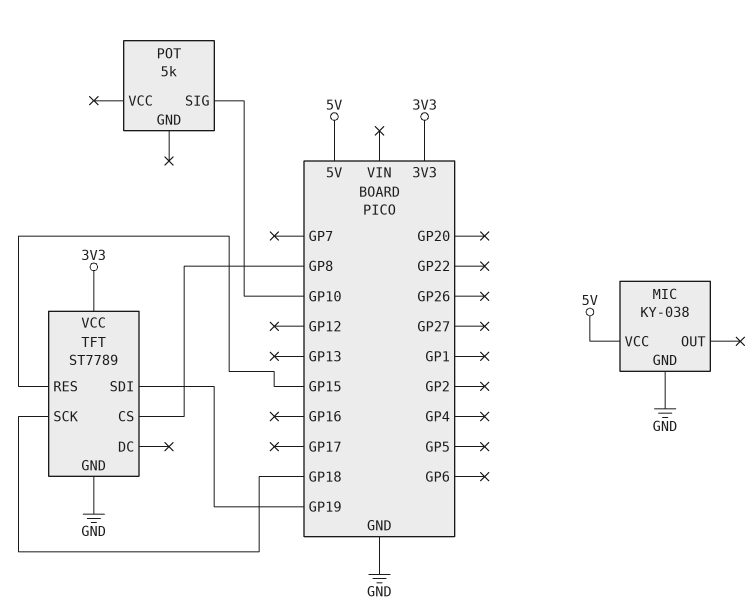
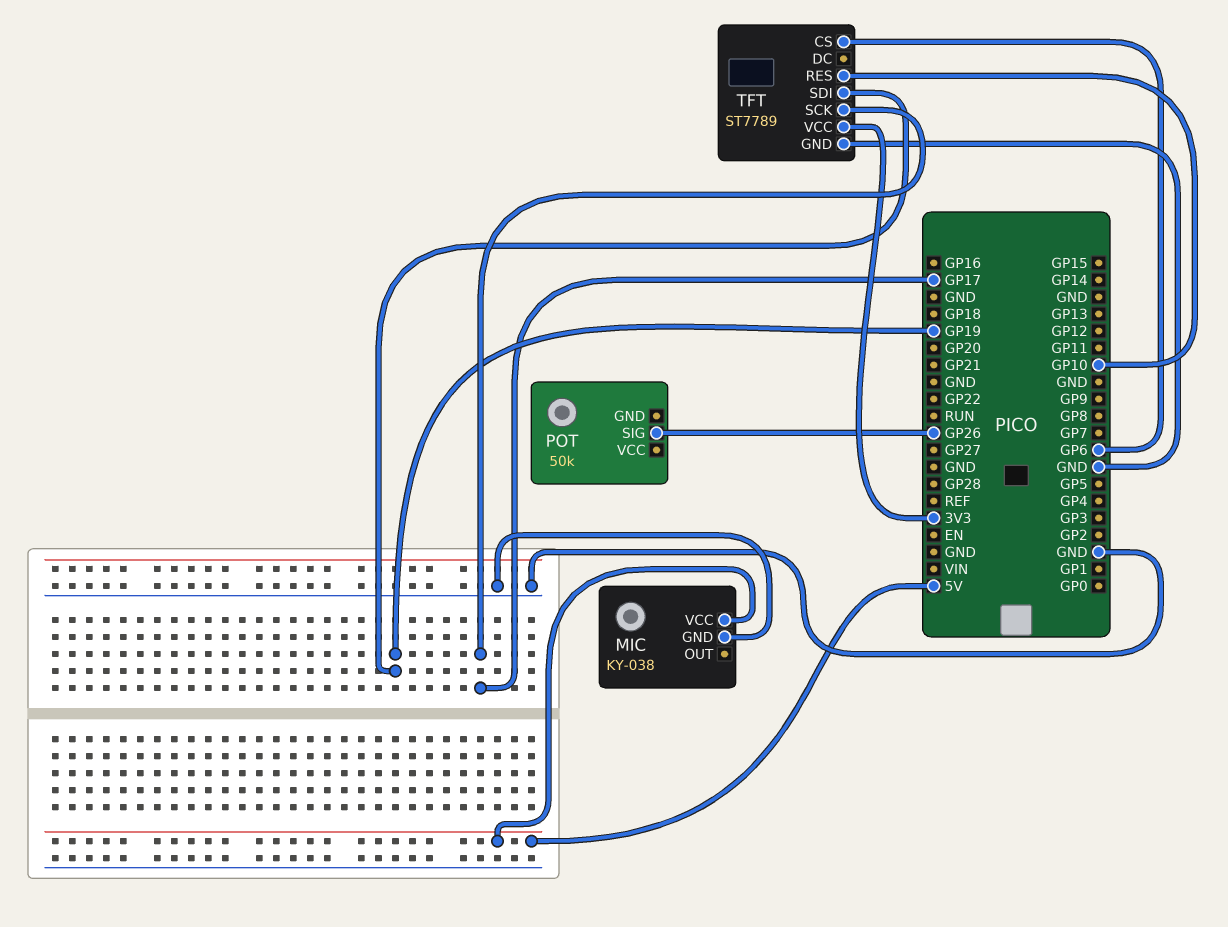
POT: 5k -> 50k
POT pin SIG: GP10 -> GP26
TFT pin CS: GP8 -> GP6
TFT pin RES: GP15 -> GP10
TFT pin SCK: GP18 -> GP17

